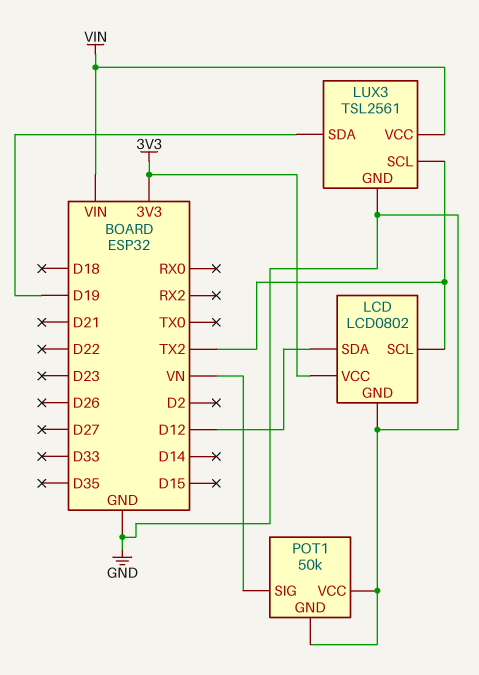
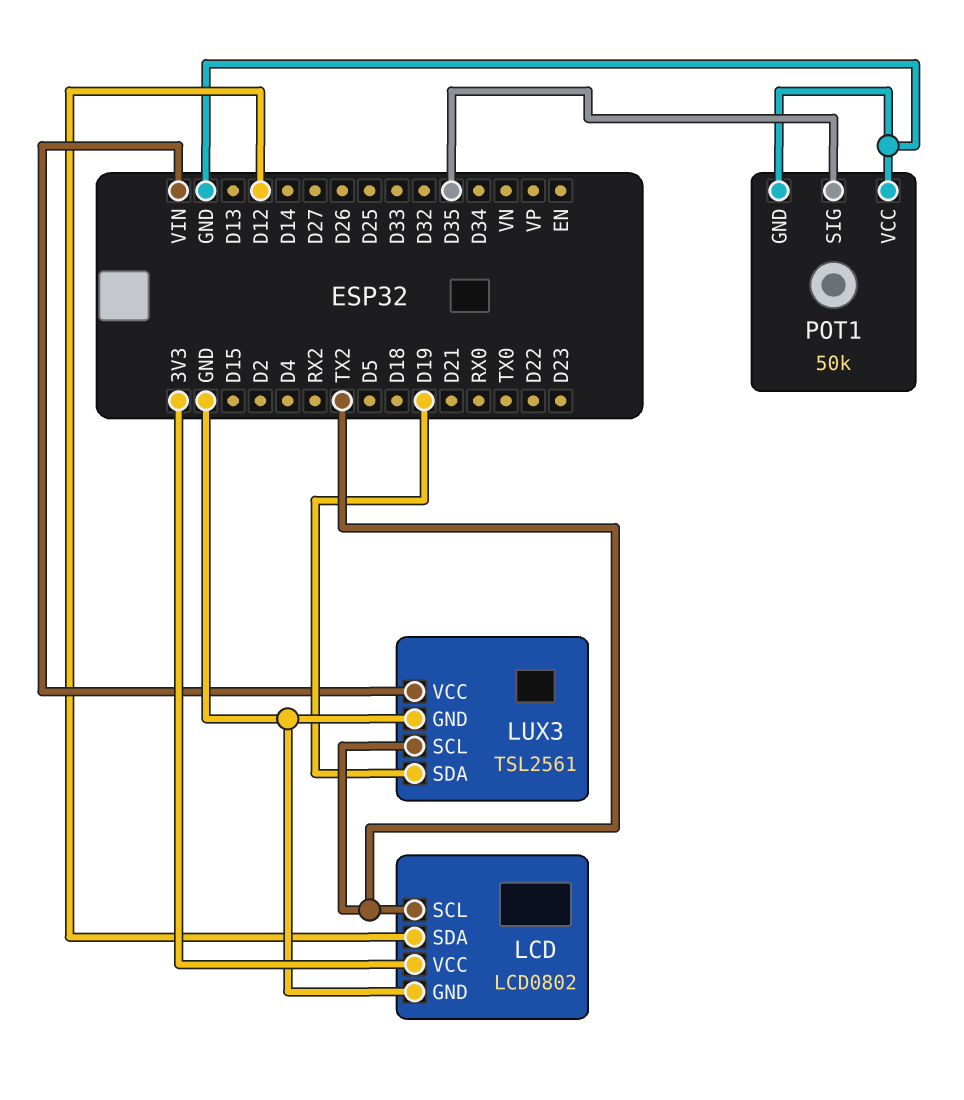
POT1 pin SIG: VN -> D35

